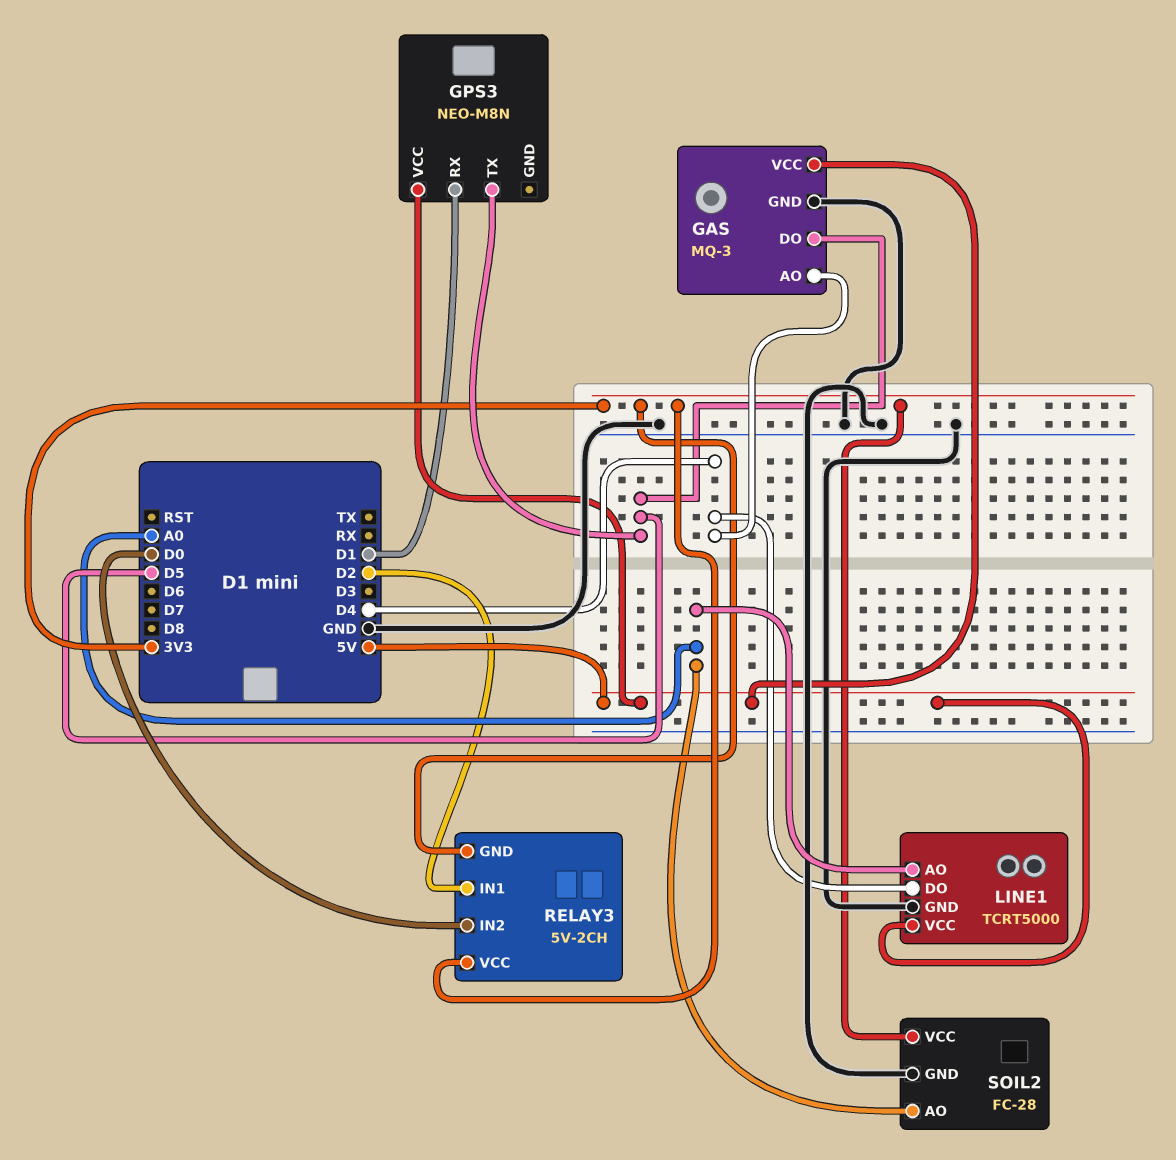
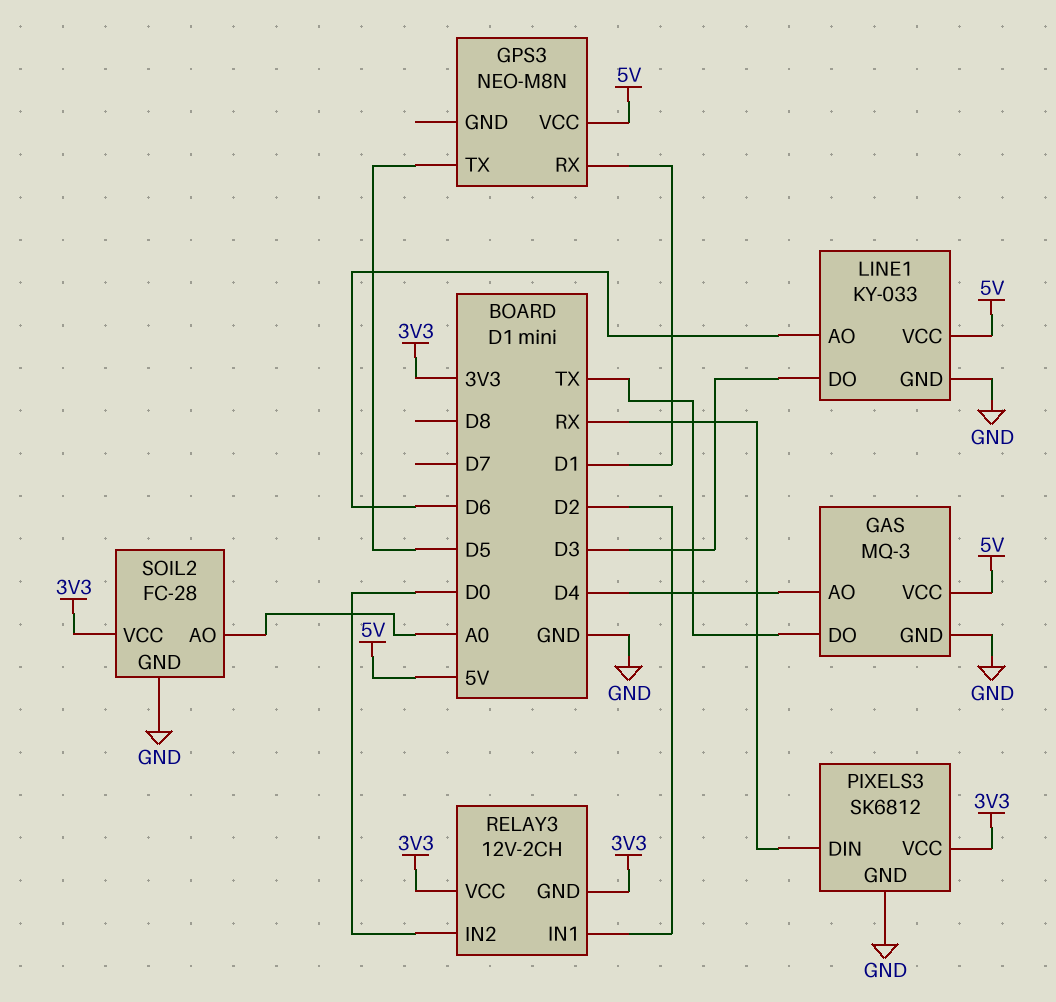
GAS pin DO: D5 -> TX
LINE1: TCRT5000 -> KY-033
LINE1 pin AO: A0 -> D6
LINE1 pin DO: D4 -> D3
PIXELS3: none -> SK6812
PIXELS3 pin DIN: none -> RX
PIXELS3 pin GND: none -> GND
PIXELS3 pin VCC: none -> 3V3
RELAY3: 5V-2CH -> 12V-2CH

